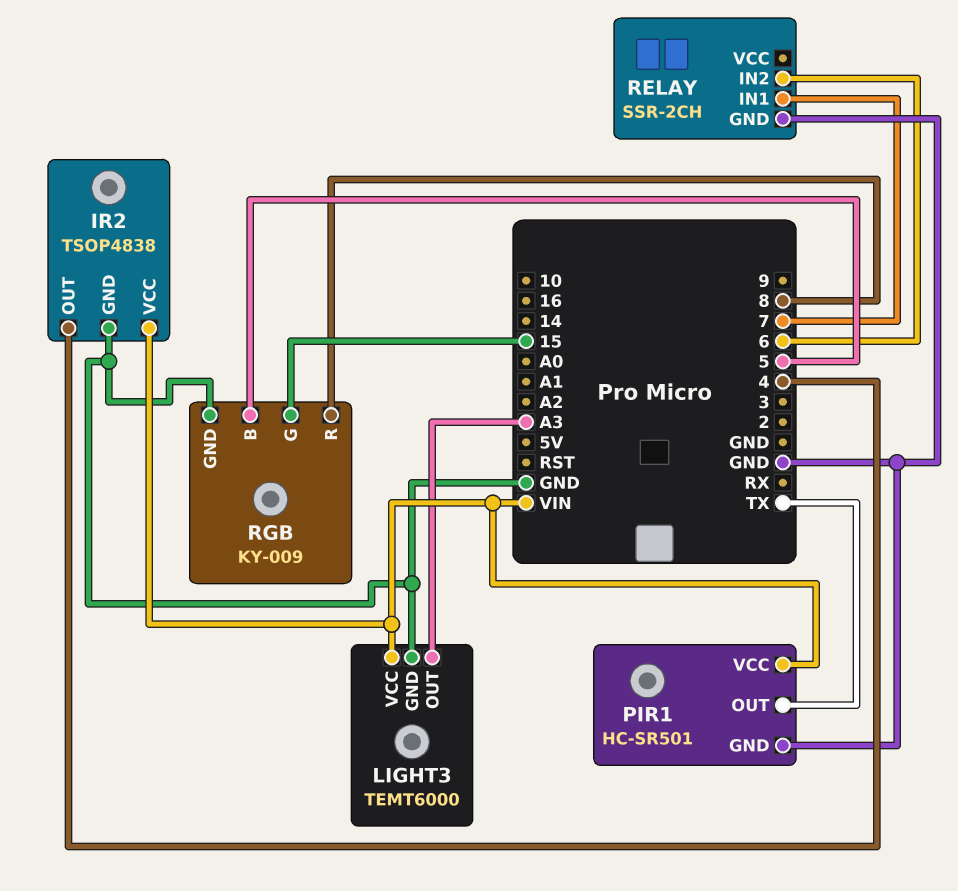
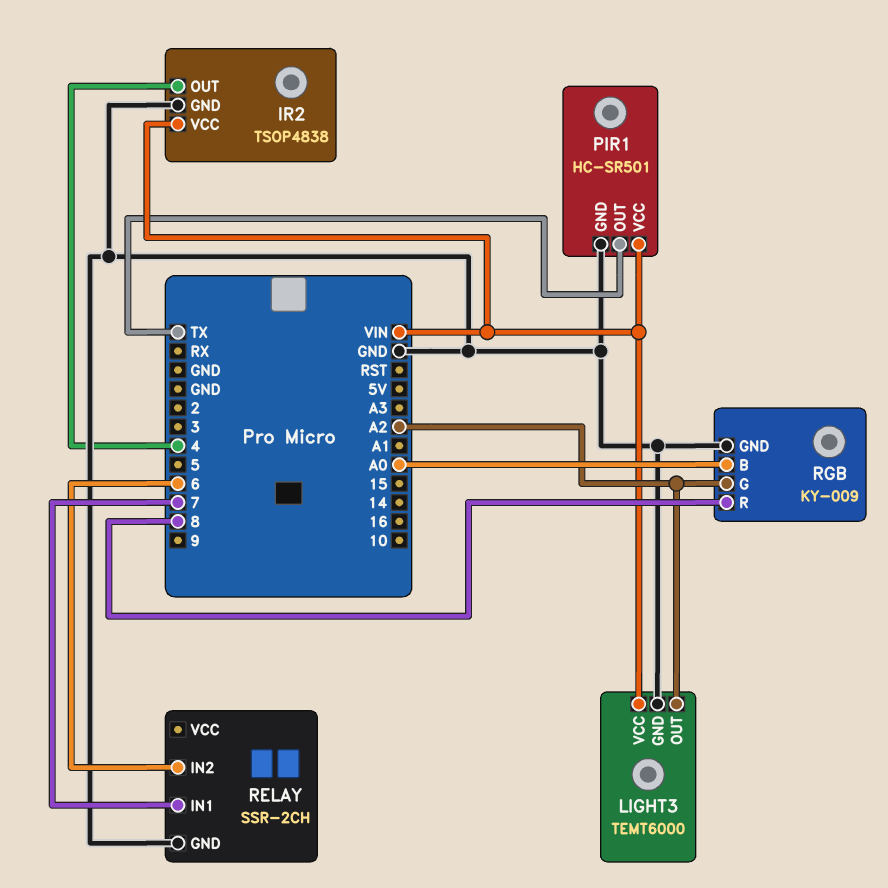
LIGHT3 pin OUT: A3 -> A2
RGB pin B: 5 -> A0
RGB pin G: 15 -> A2

